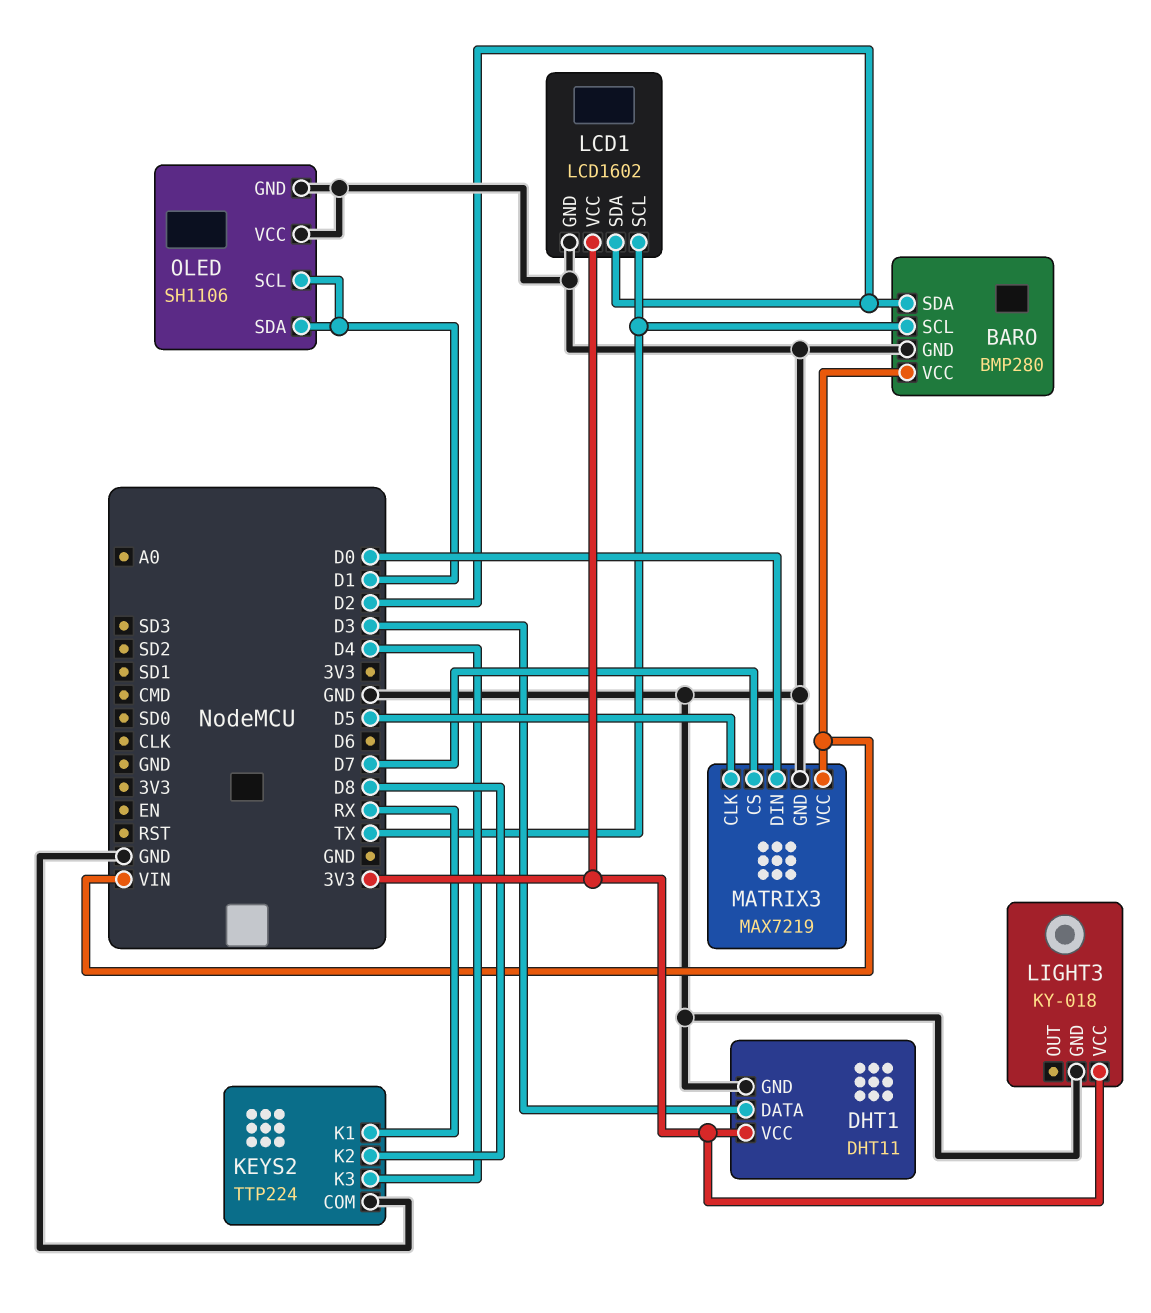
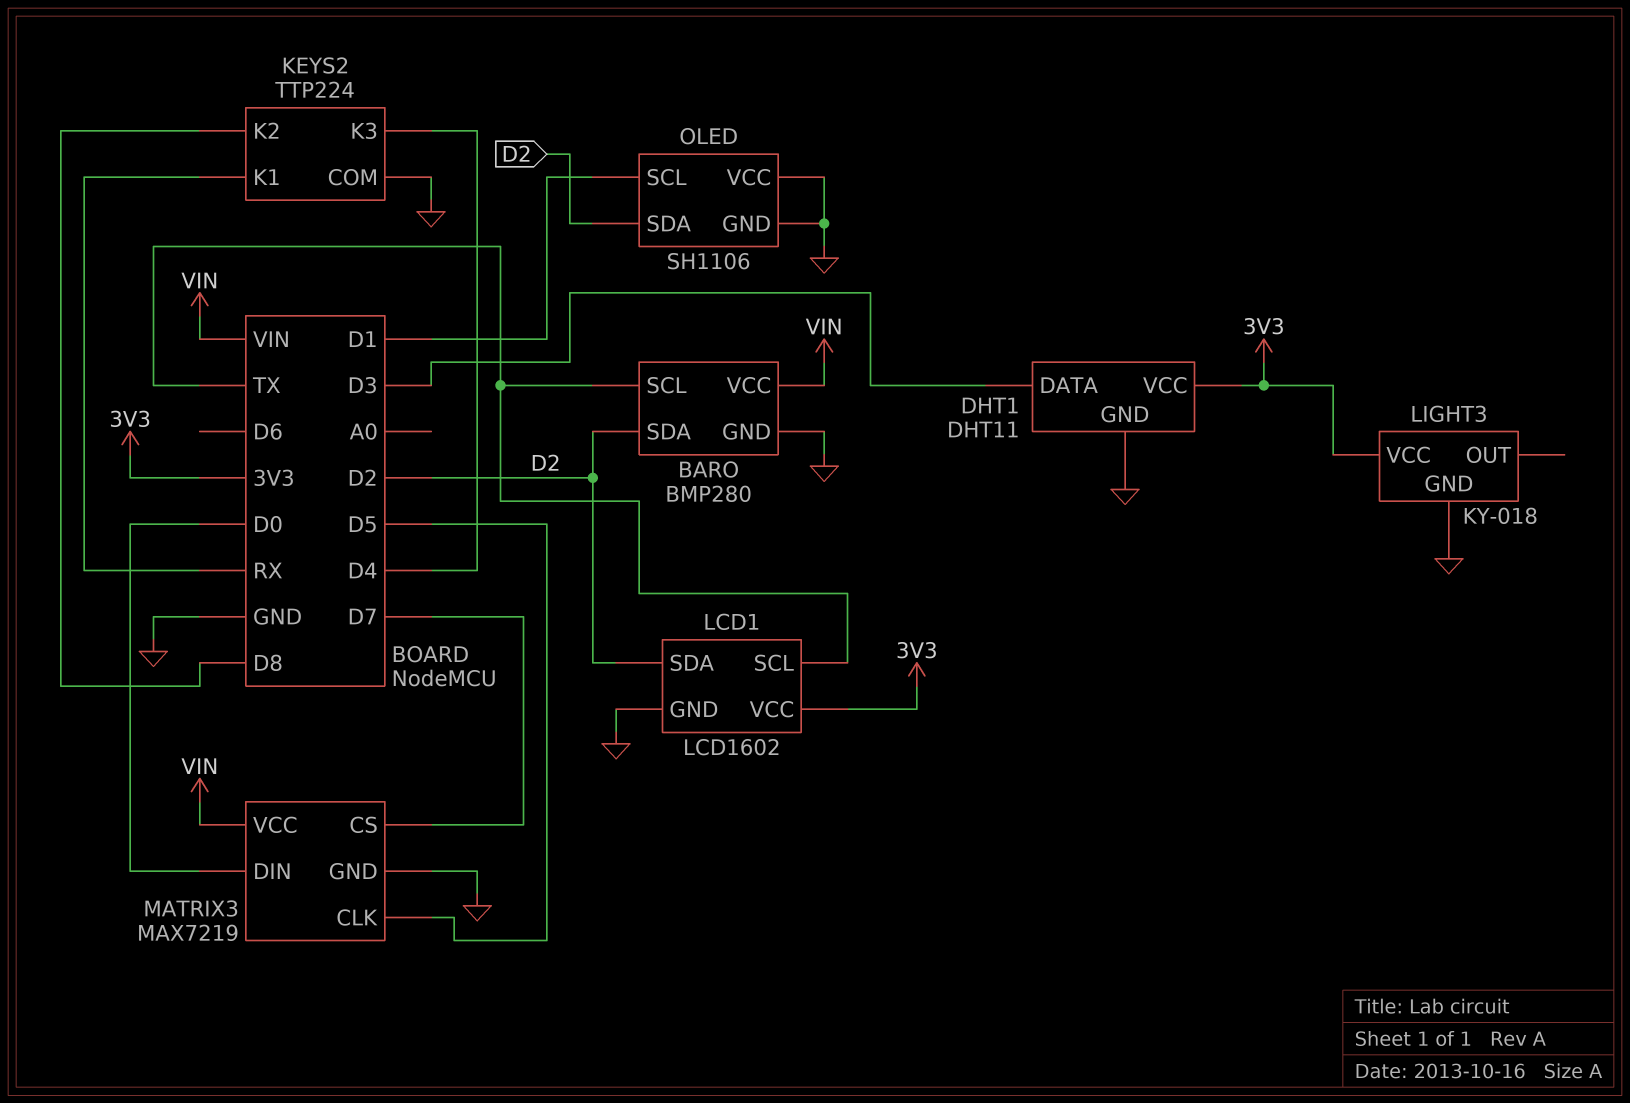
OLED pin SDA: D1 -> D2

